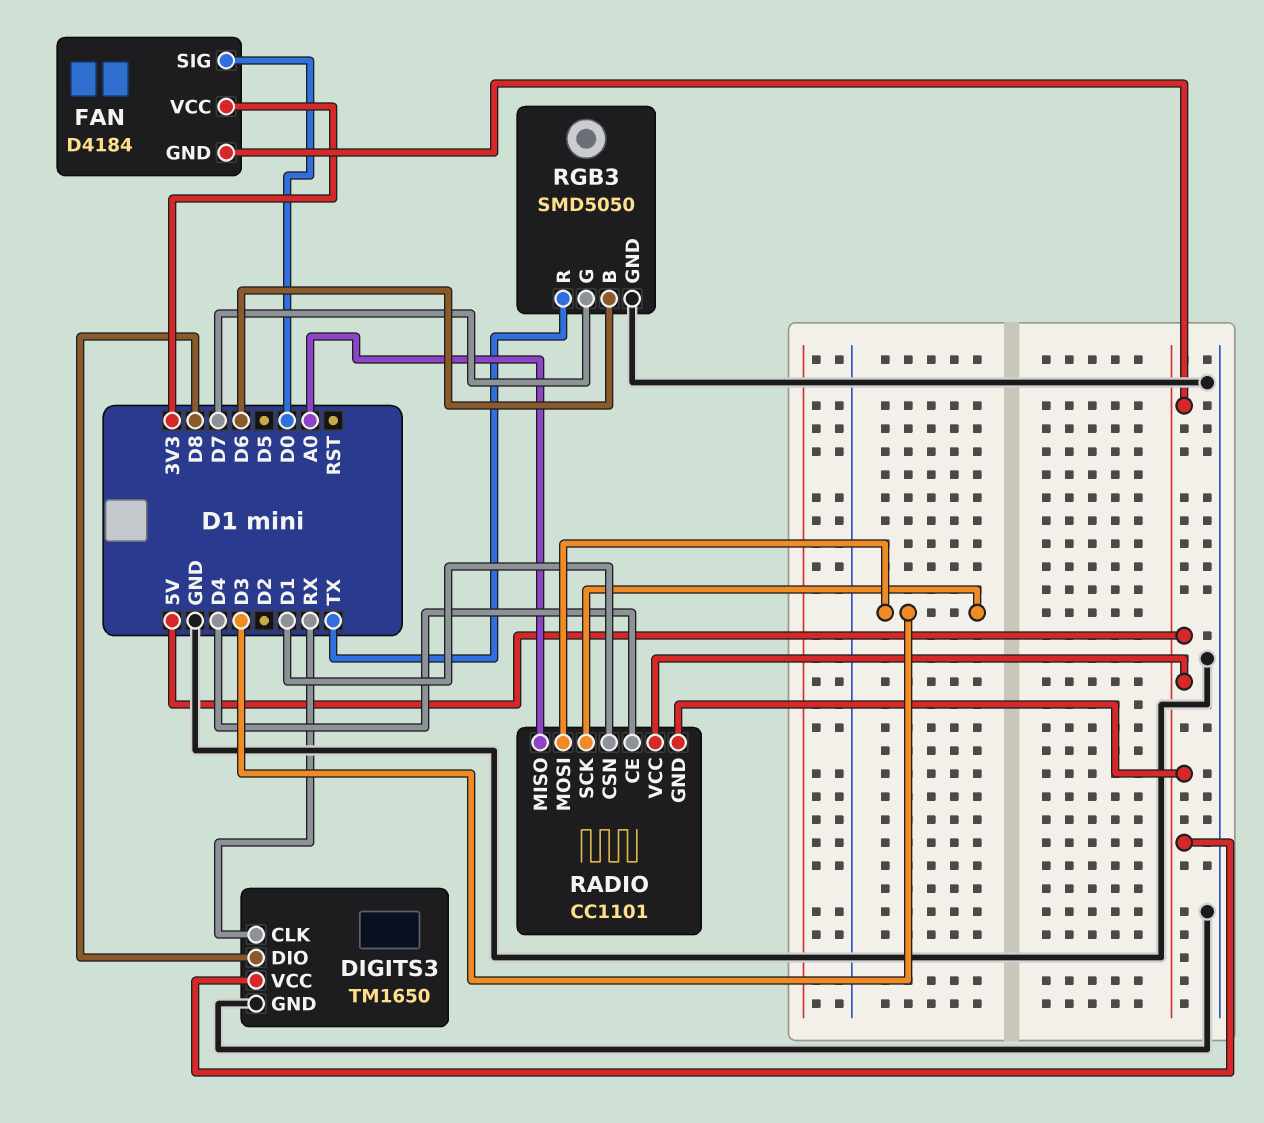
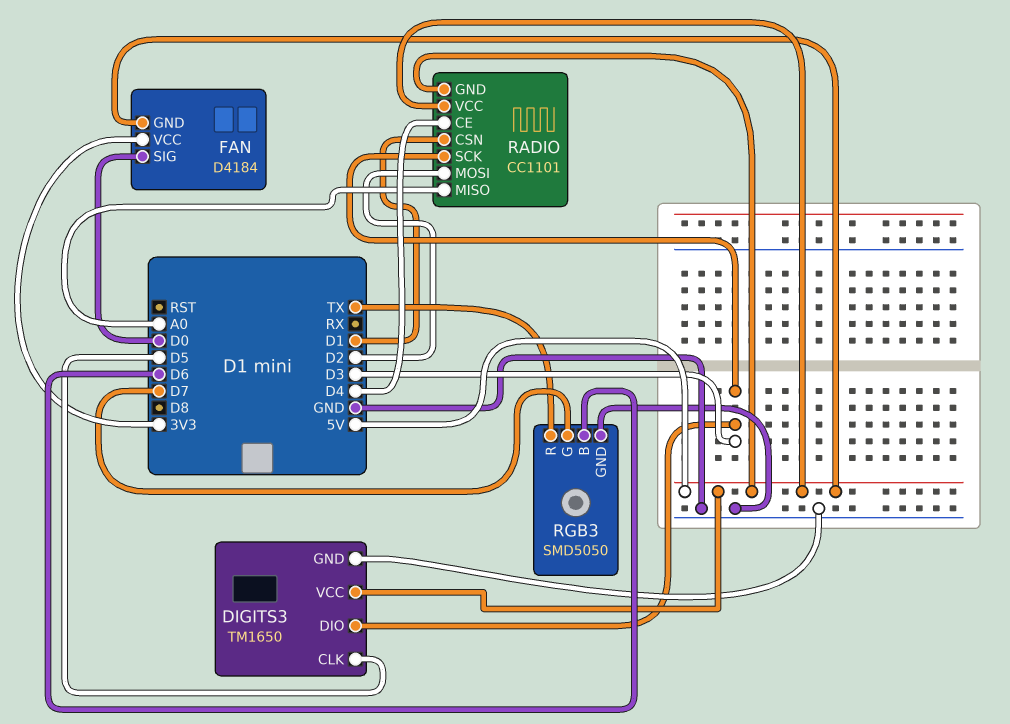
DIGITS3 pin CLK: RX -> D5
DIGITS3 pin DIO: D8 -> D3
RADIO pin MOSI: D3 -> D2

